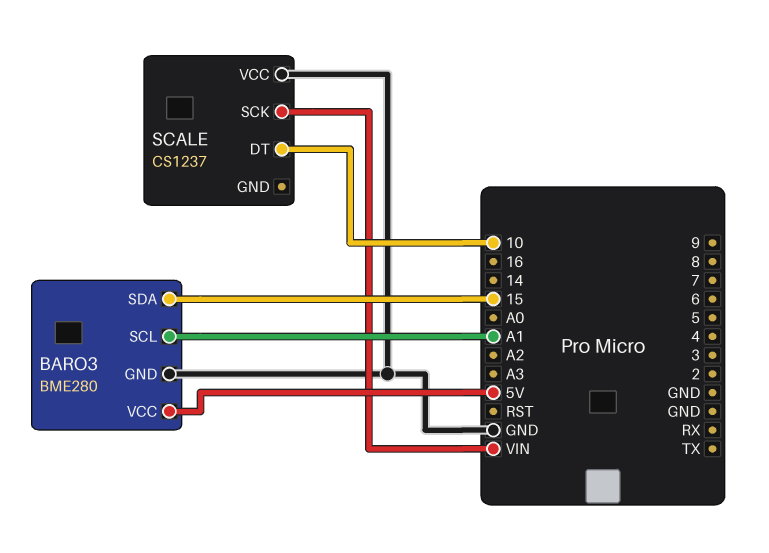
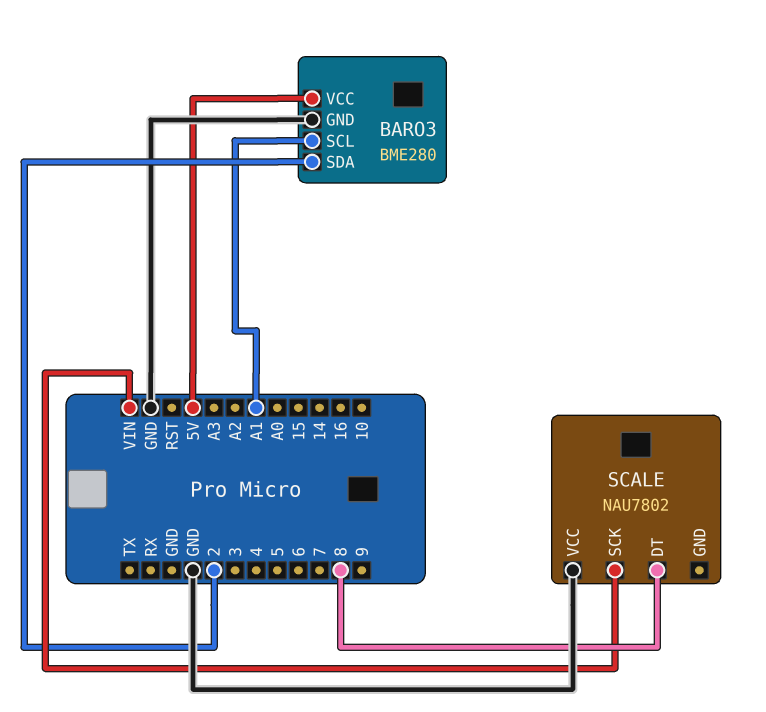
BARO3 pin SDA: 15 -> 2
SCALE: CS1237 -> NAU7802
SCALE pin DT: 10 -> 8

